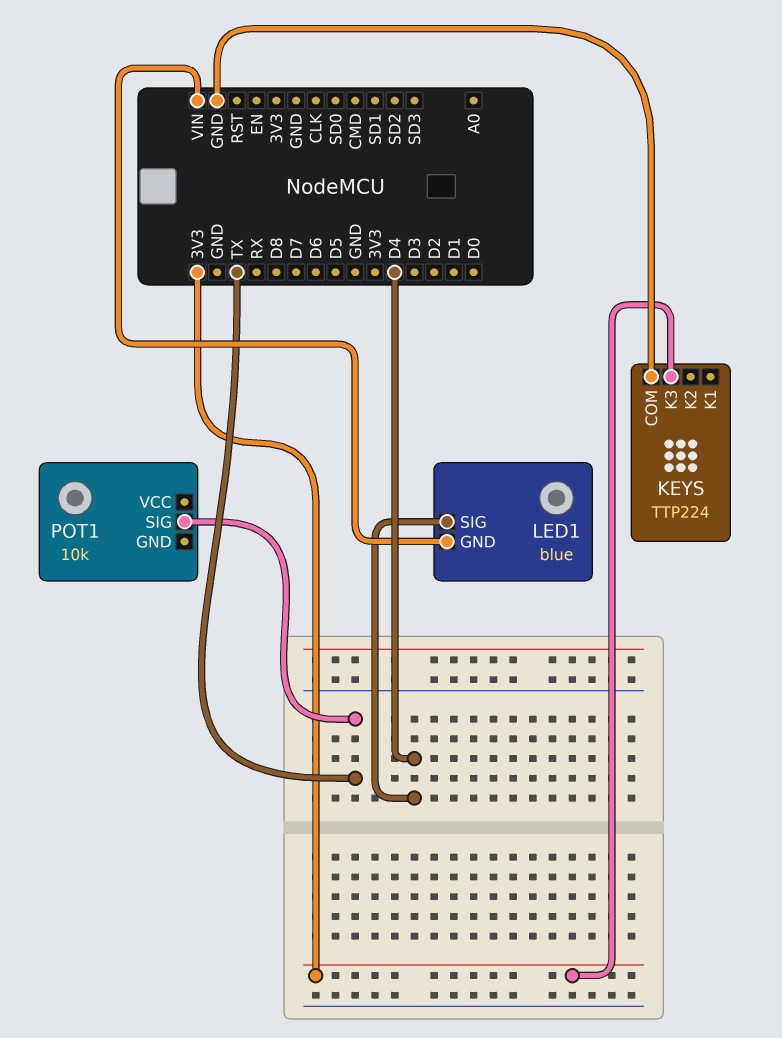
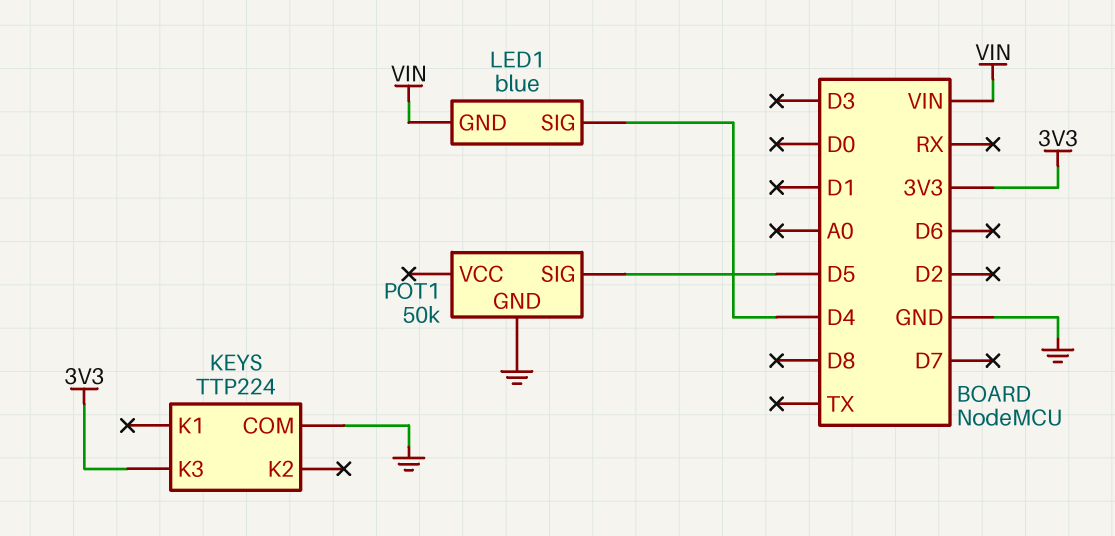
POT1: 10k -> 50k
POT1 pin GND: none -> GND
POT1 pin SIG: TX -> D5

